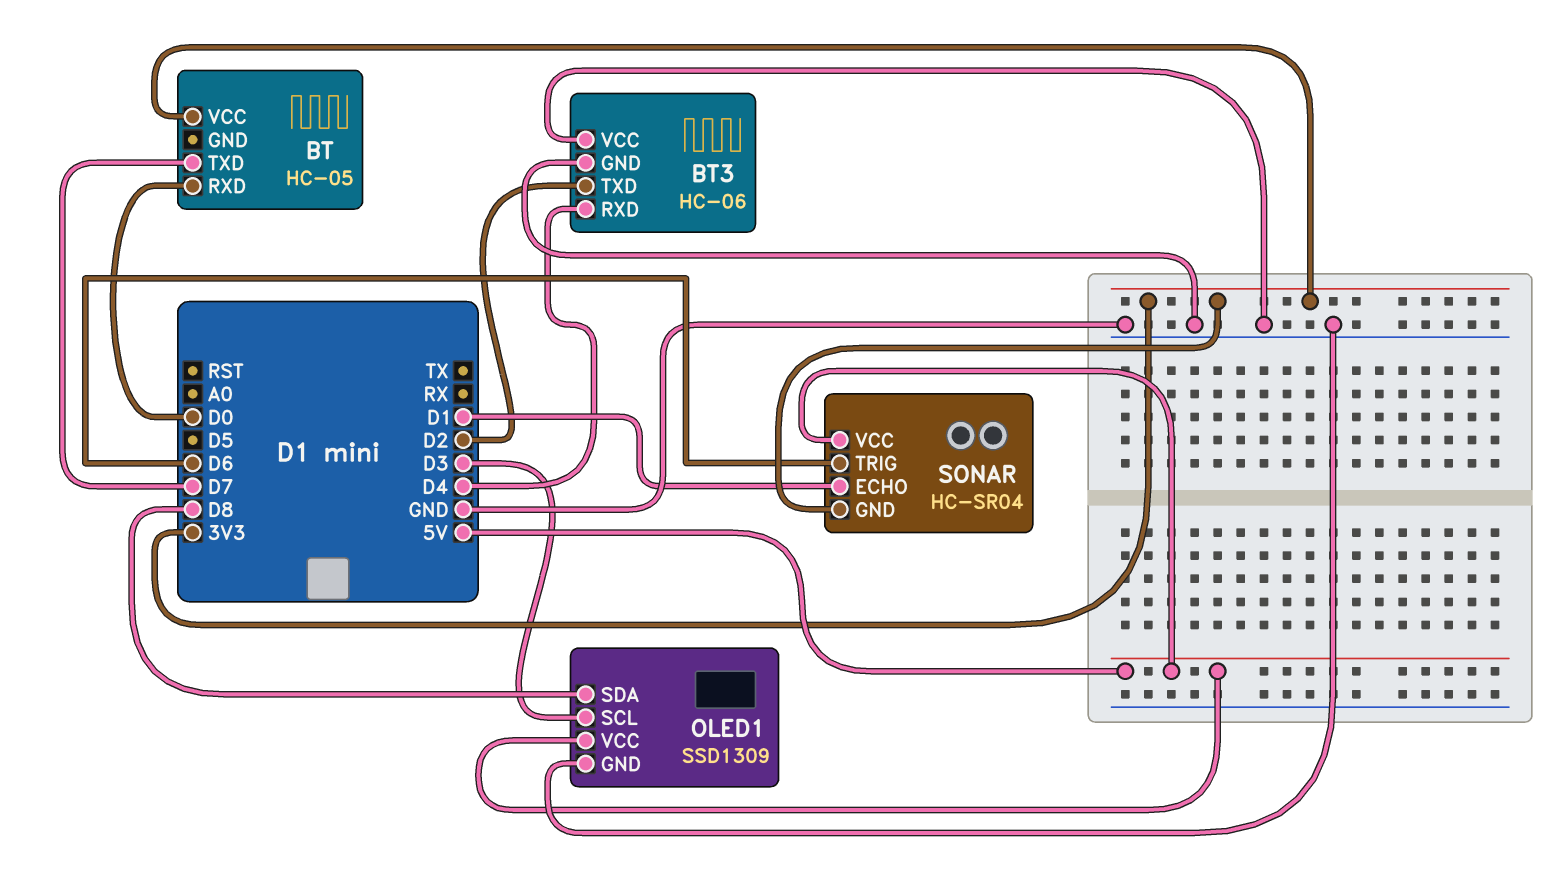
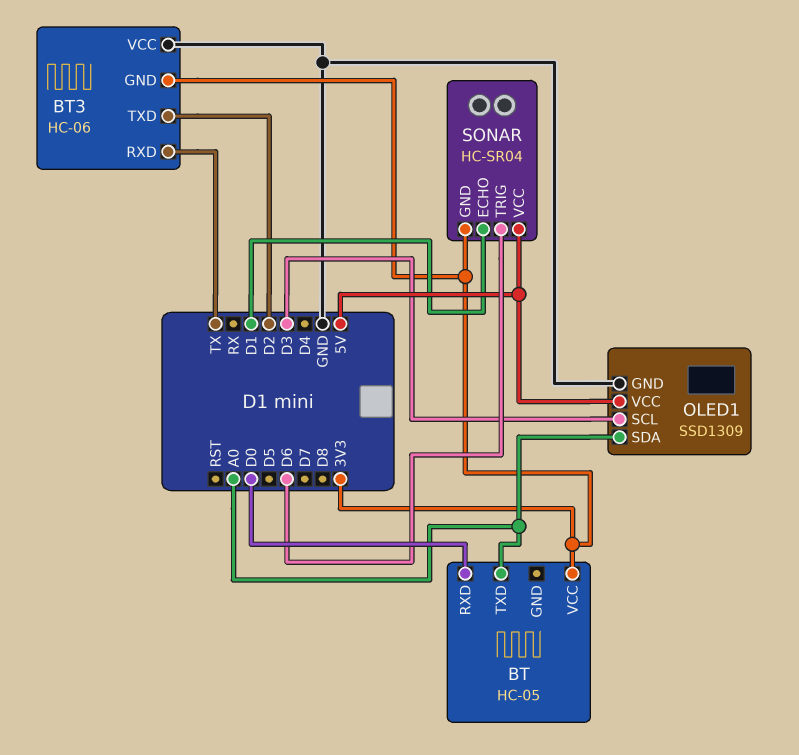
BT pin TXD: D7 -> A0
BT3 pin GND: GND -> 3V3
BT3 pin RXD: D4 -> TX
OLED1 pin SDA: D8 -> A0

